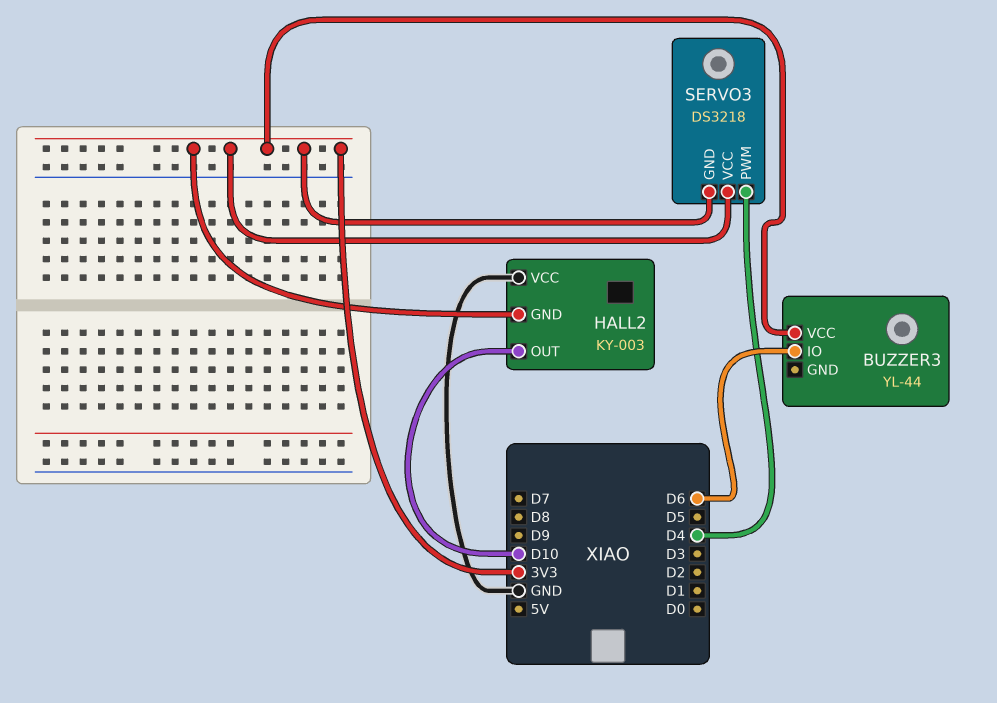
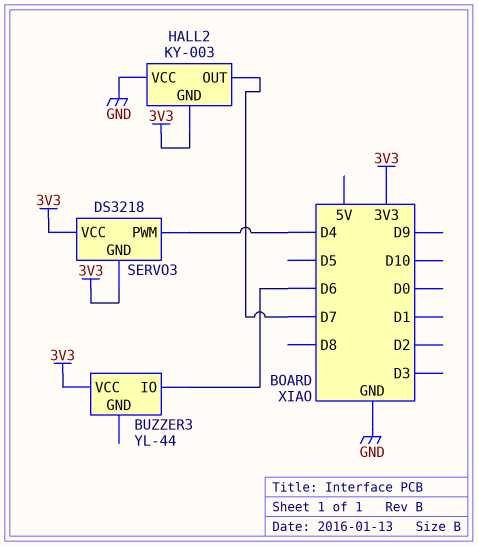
HALL2 pin OUT: D10 -> D7

